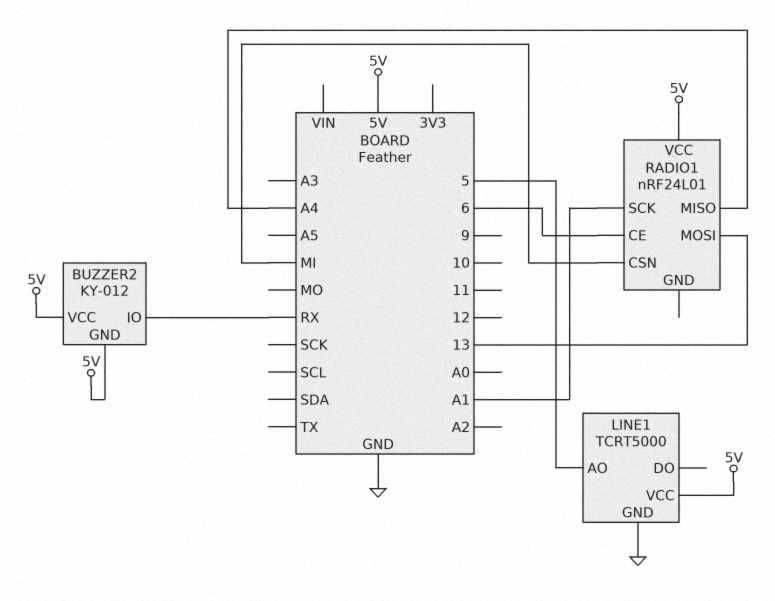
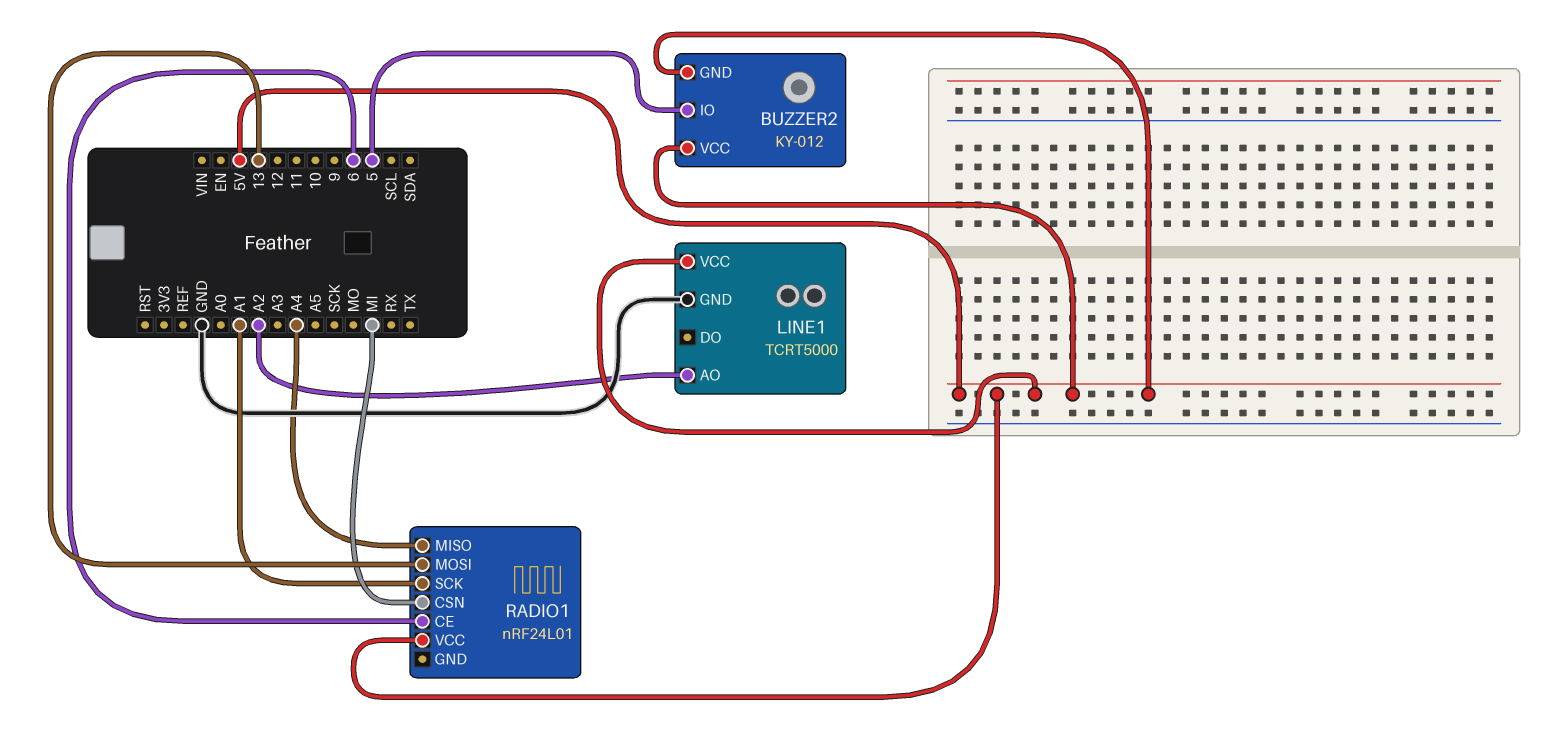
BUZZER2 pin IO: RX -> 5
LINE1 pin AO: 5 -> A2

